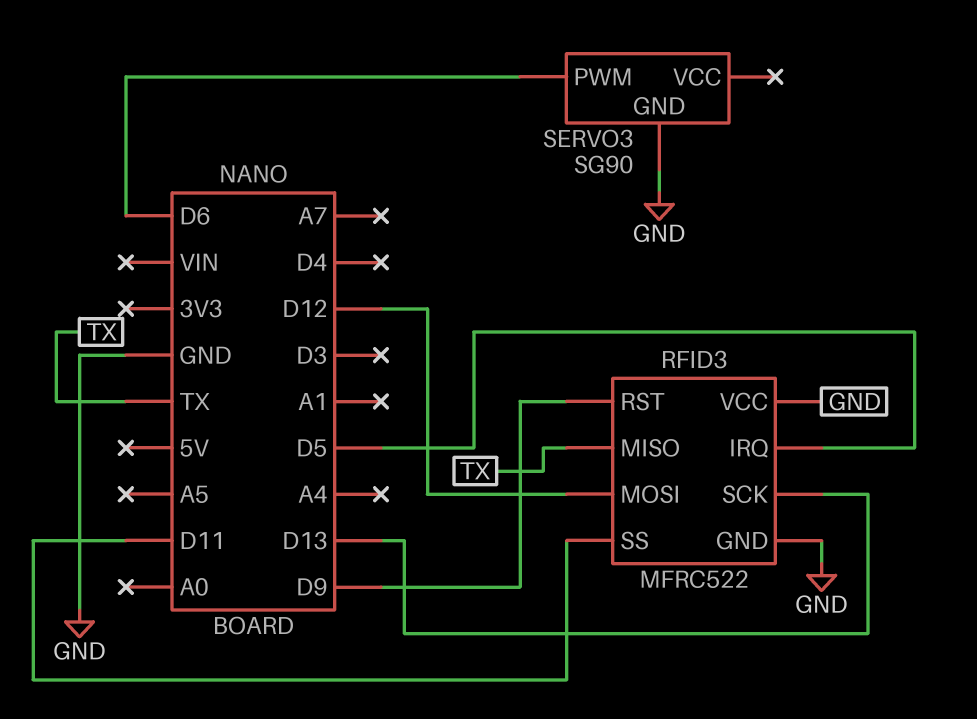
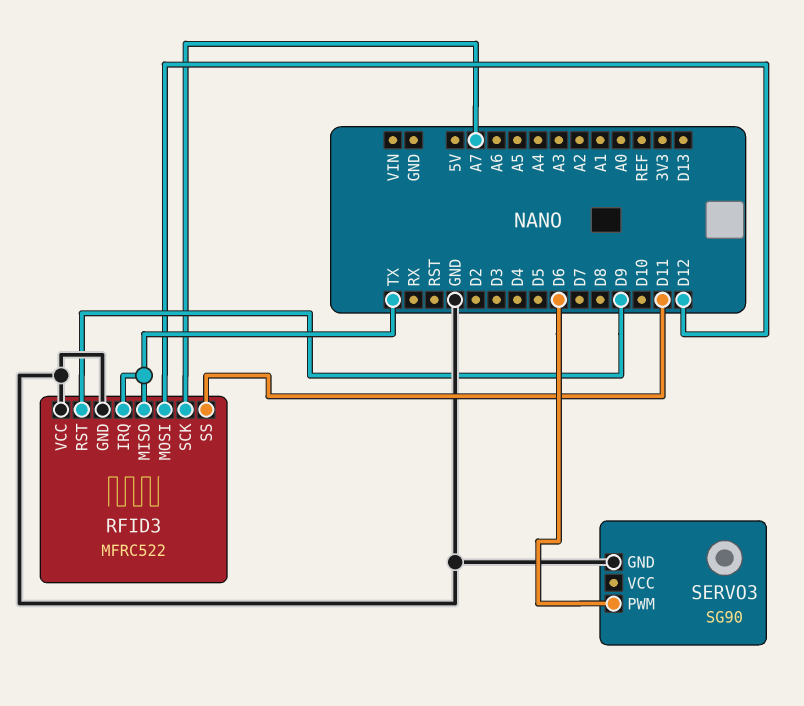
RFID3 pin IRQ: D5 -> TX
RFID3 pin SCK: D13 -> A7

